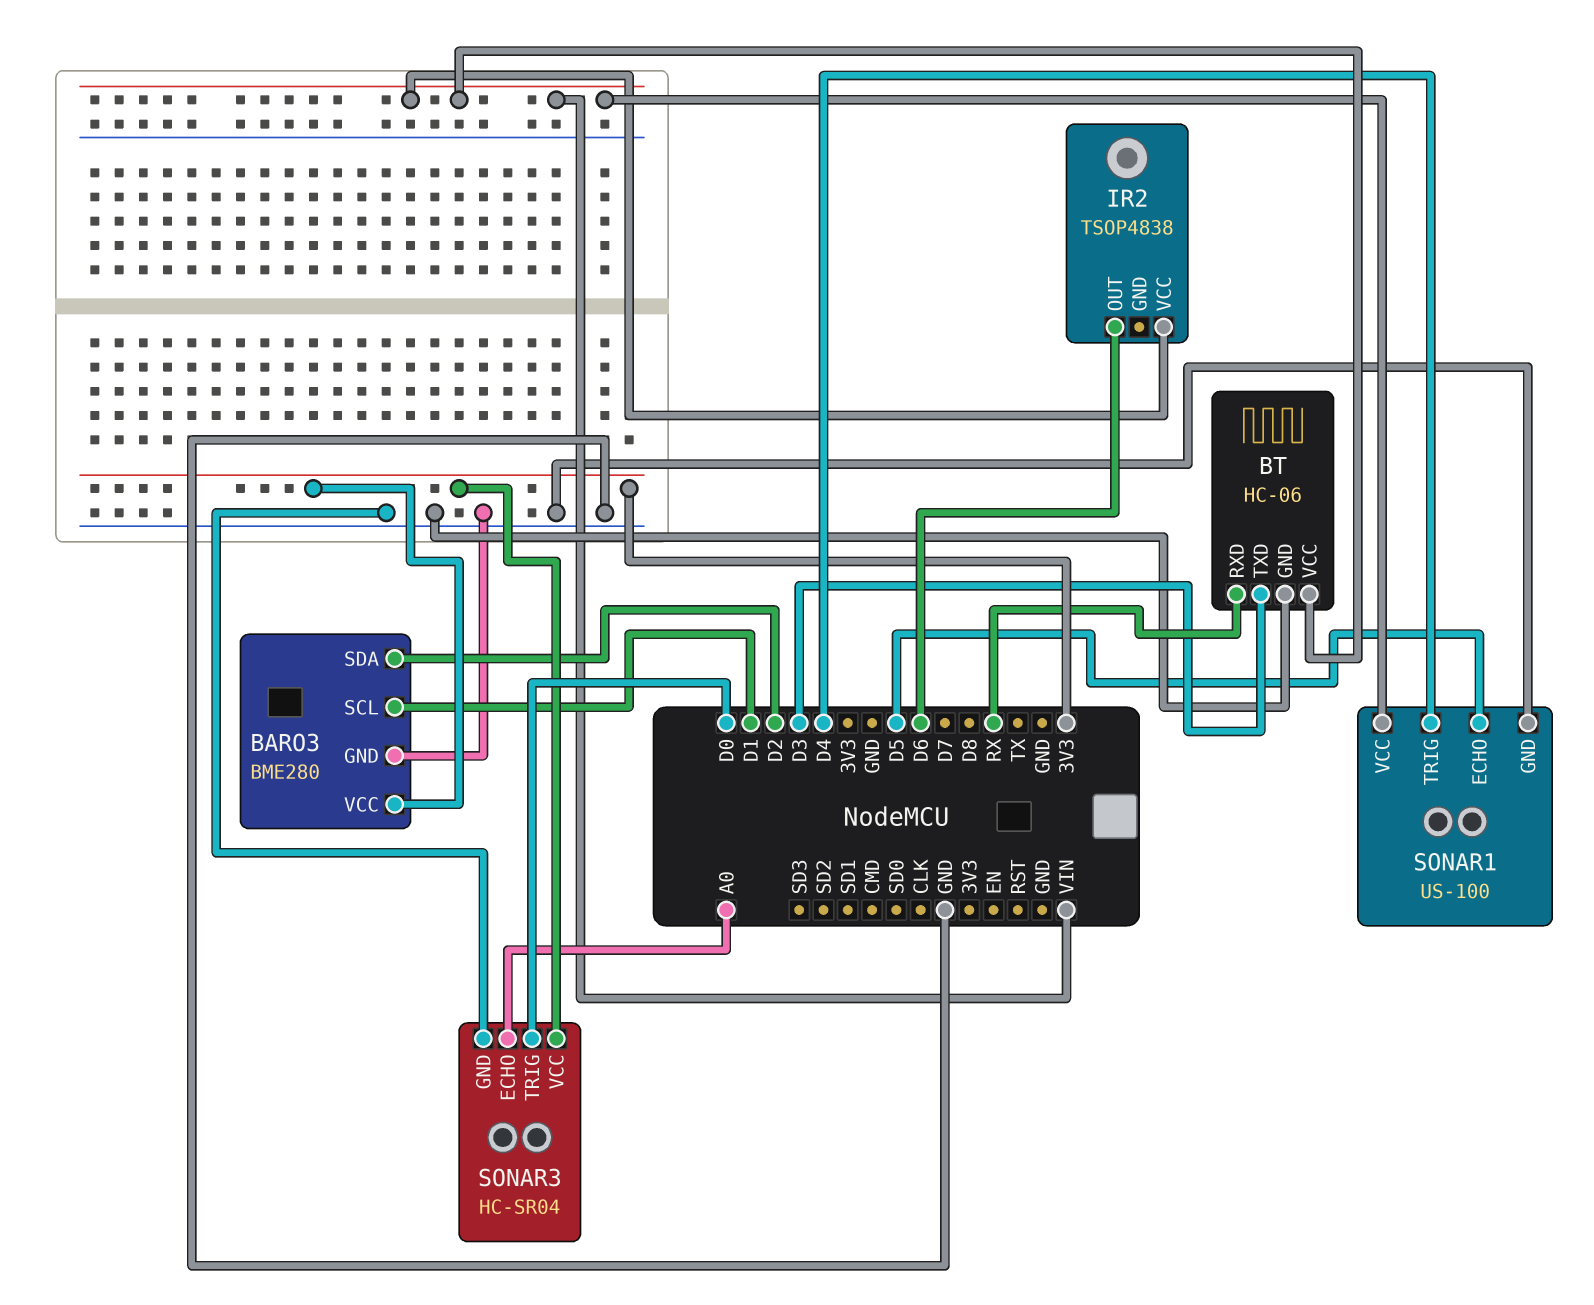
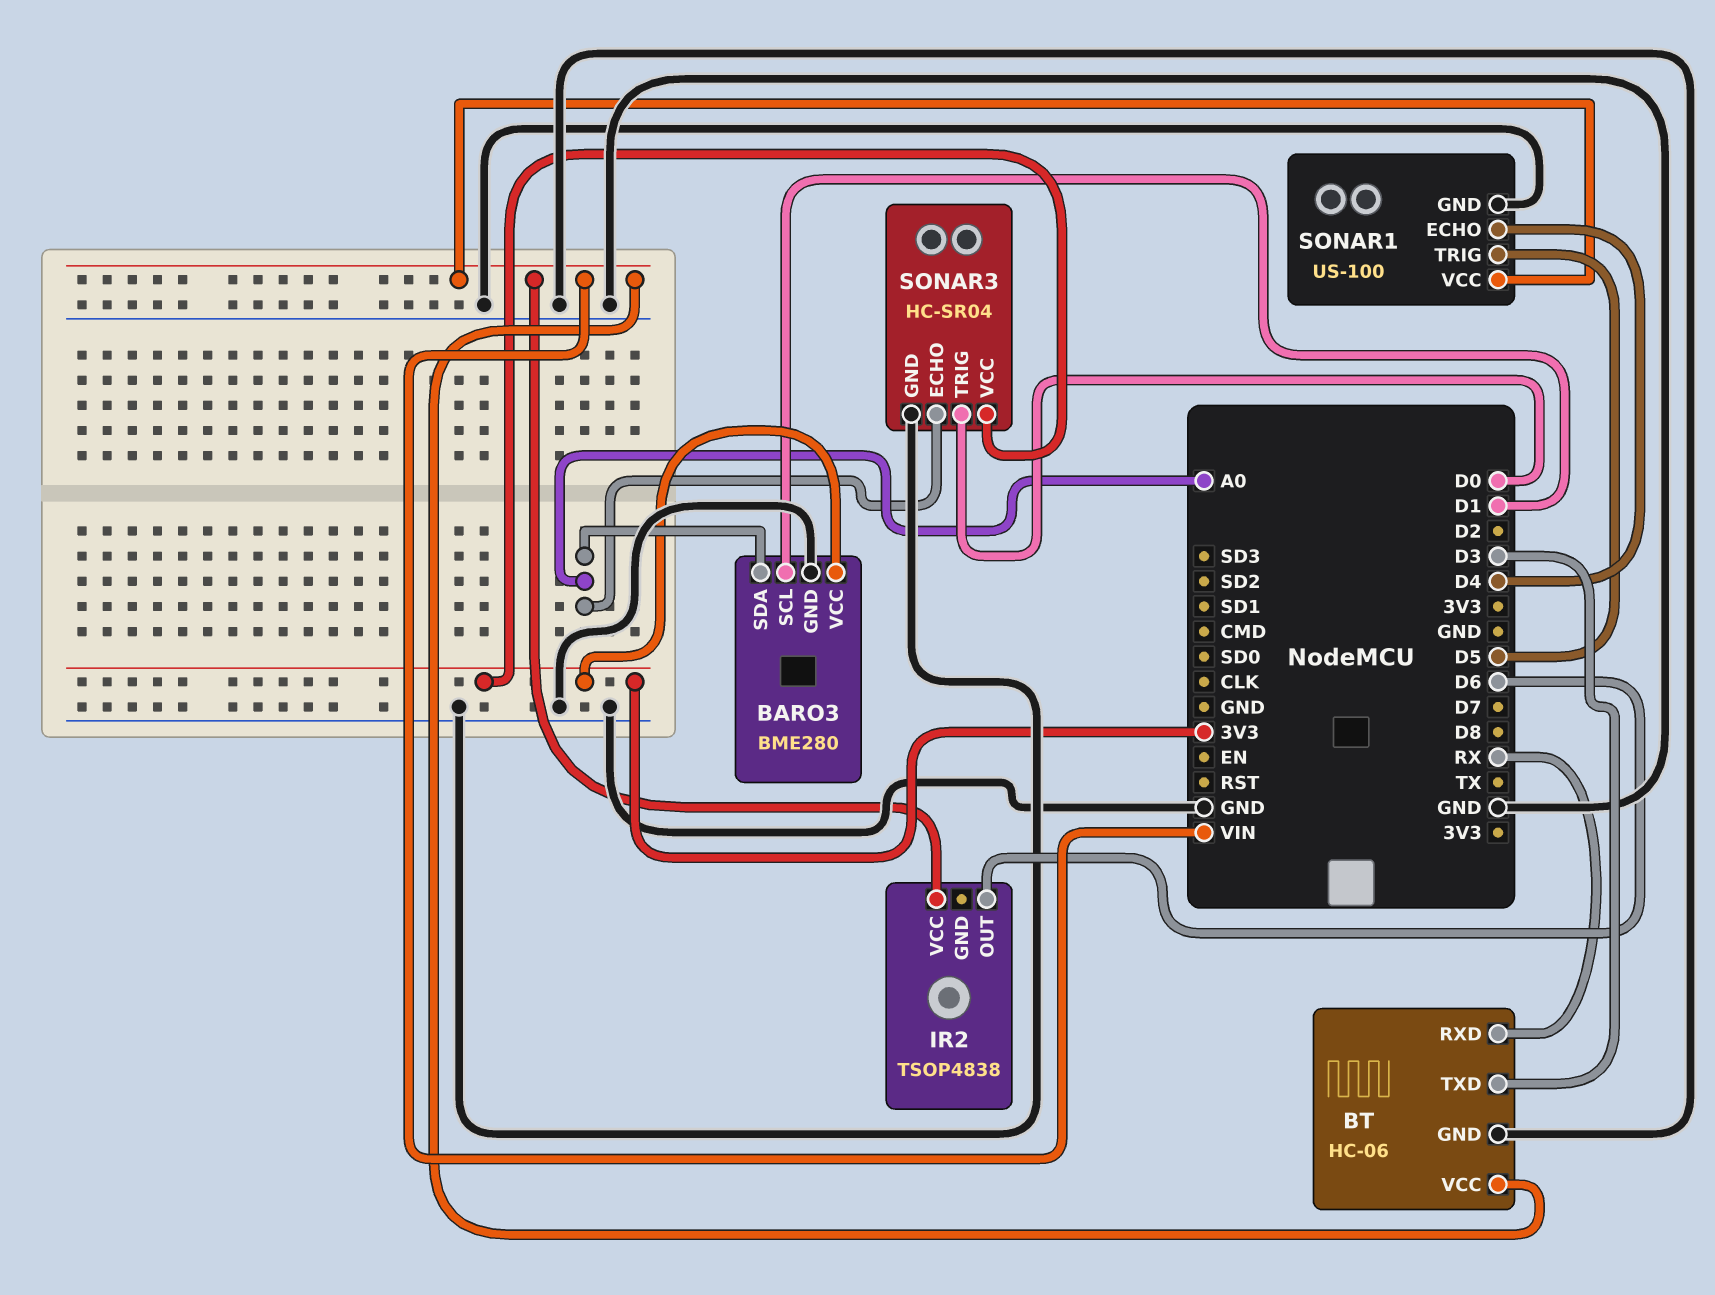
BARO3 pin SDA: D2 -> A0
SONAR1 pin ECHO: D5 -> D4
SONAR1 pin TRIG: D4 -> D5

